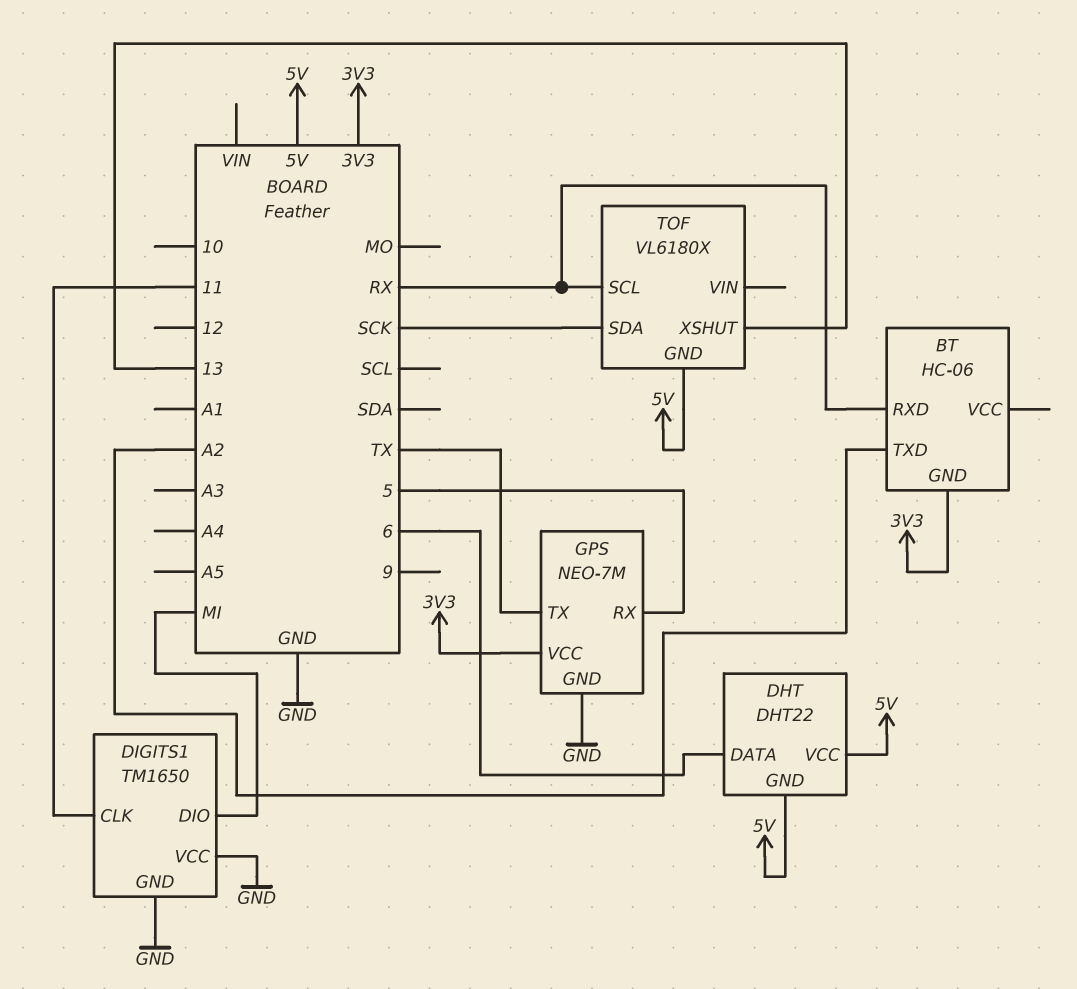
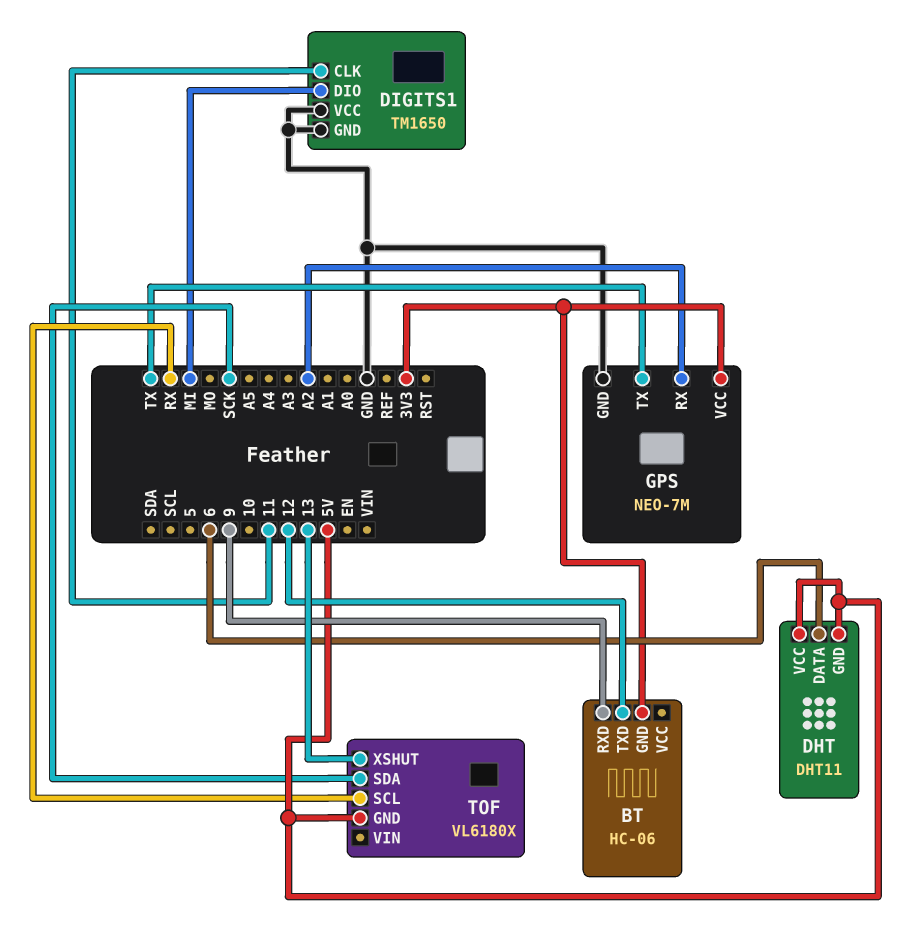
BT pin RXD: RX -> 9
BT pin TXD: A2 -> 12
DHT: DHT22 -> DHT11
GPS pin RX: 5 -> A2

